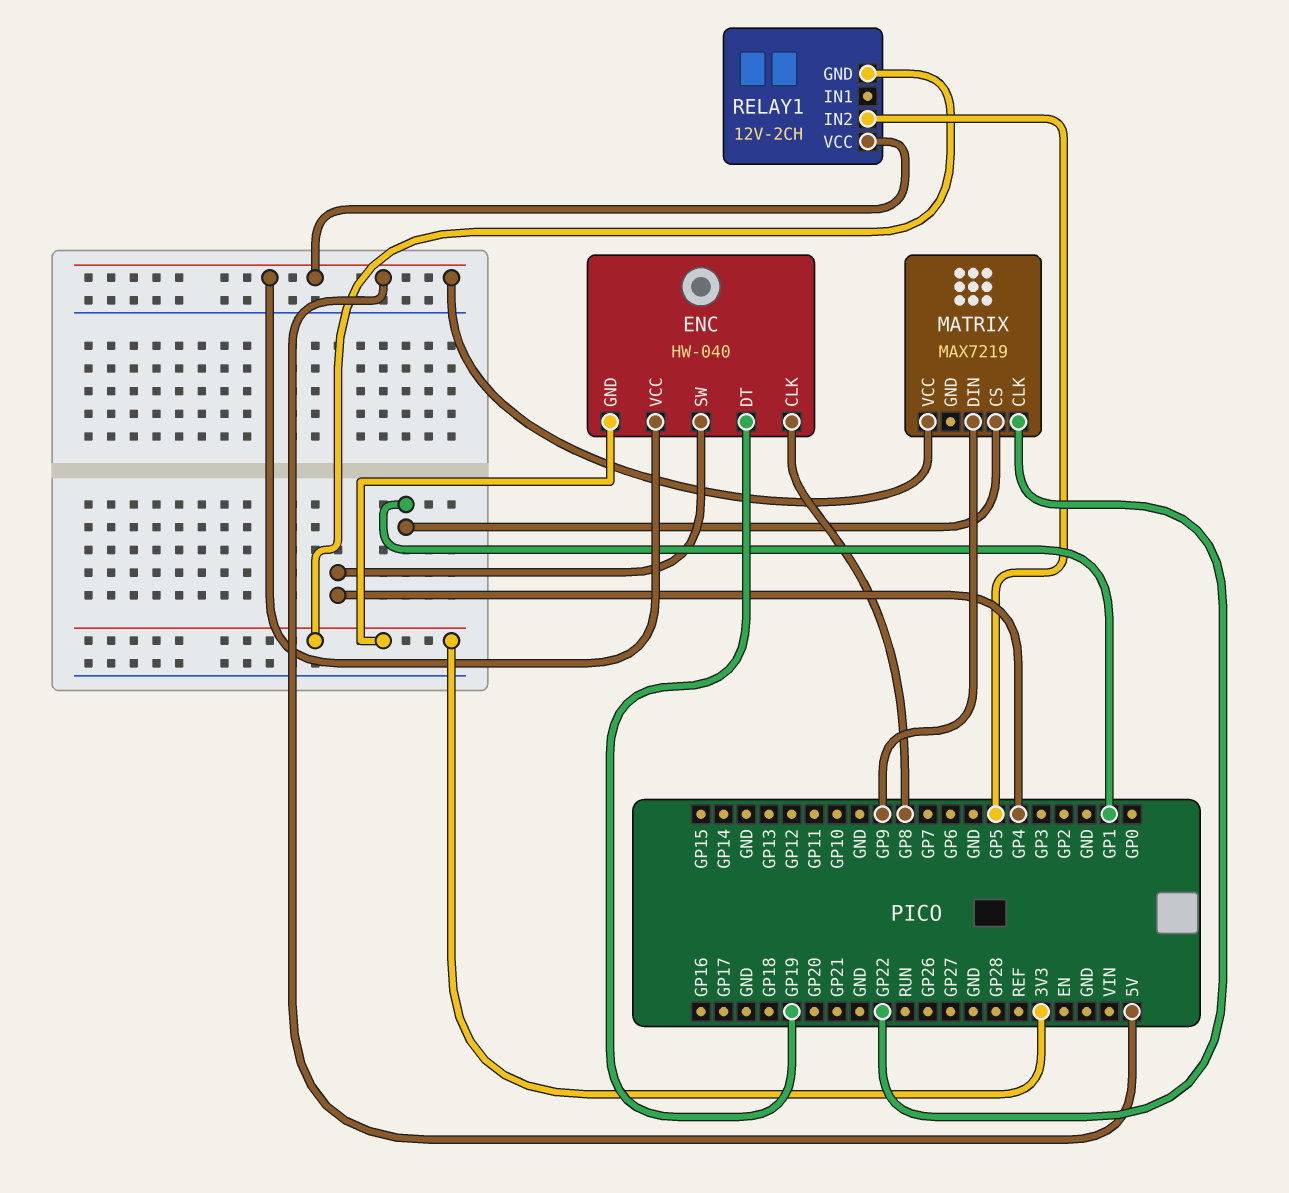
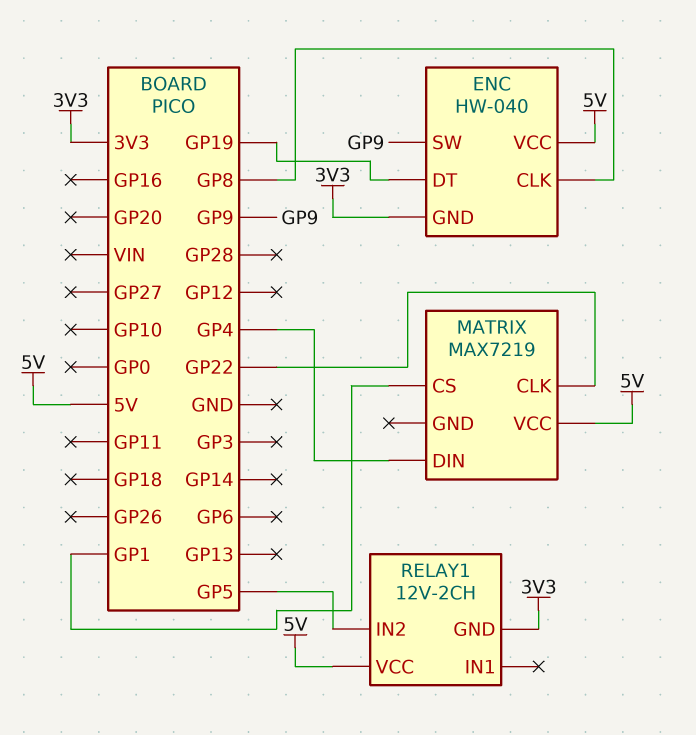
ENC pin SW: GP4 -> GP9
MATRIX pin DIN: GP9 -> GP4

